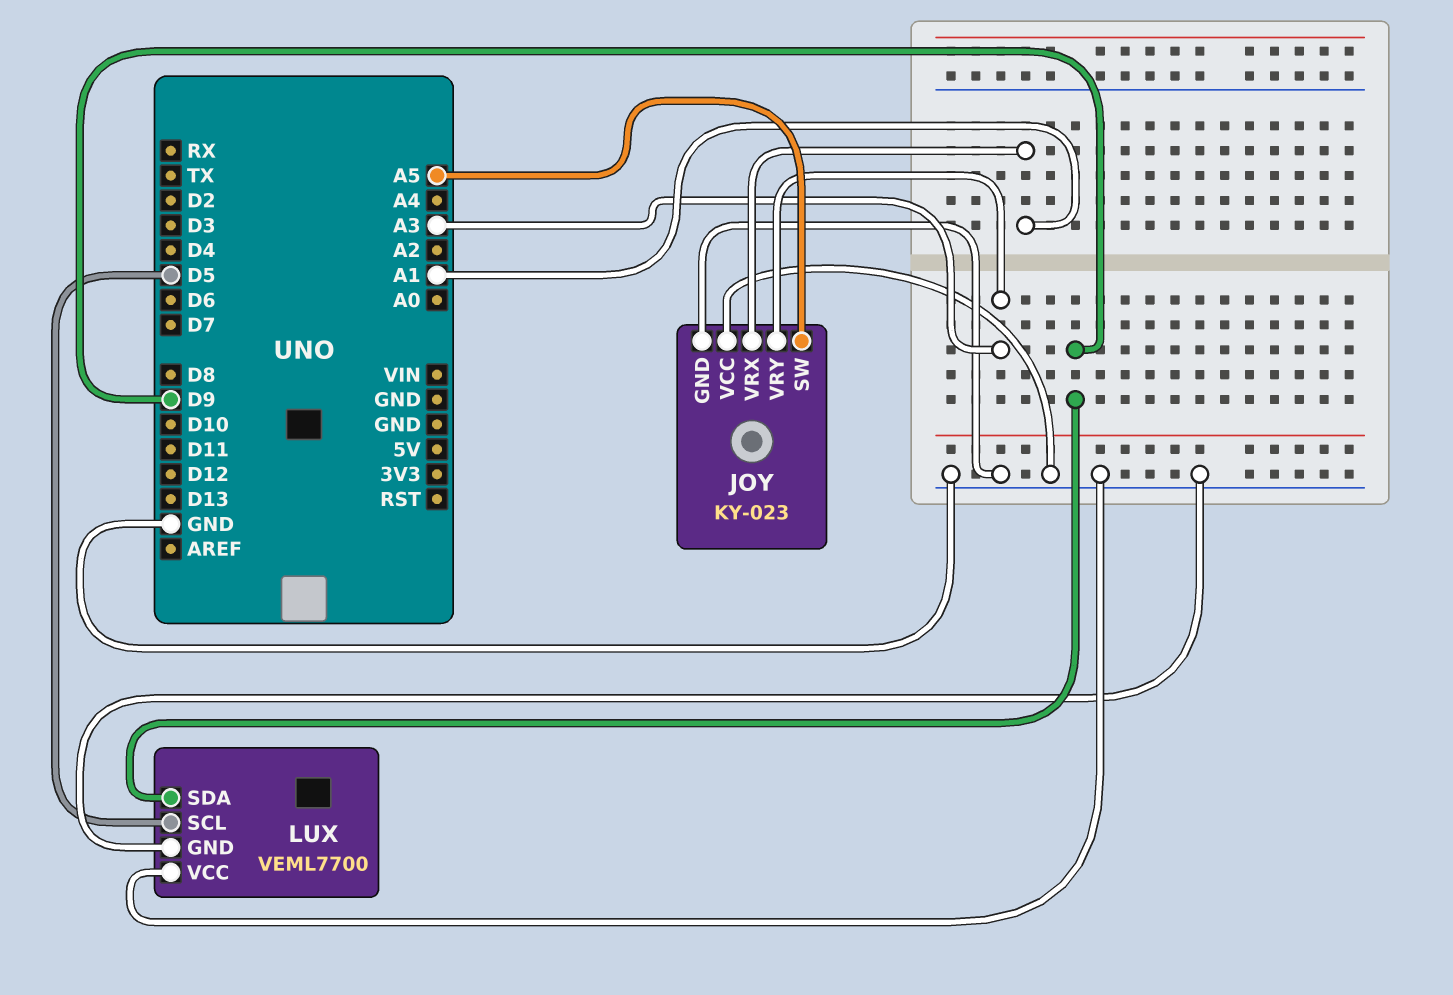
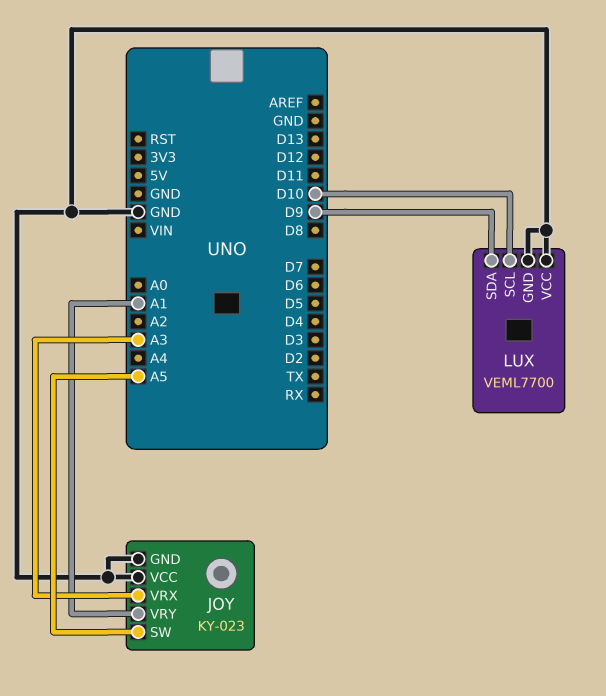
JOY pin VRX: A1 -> A3
JOY pin VRY: A3 -> A1
LUX pin SCL: D5 -> D10

